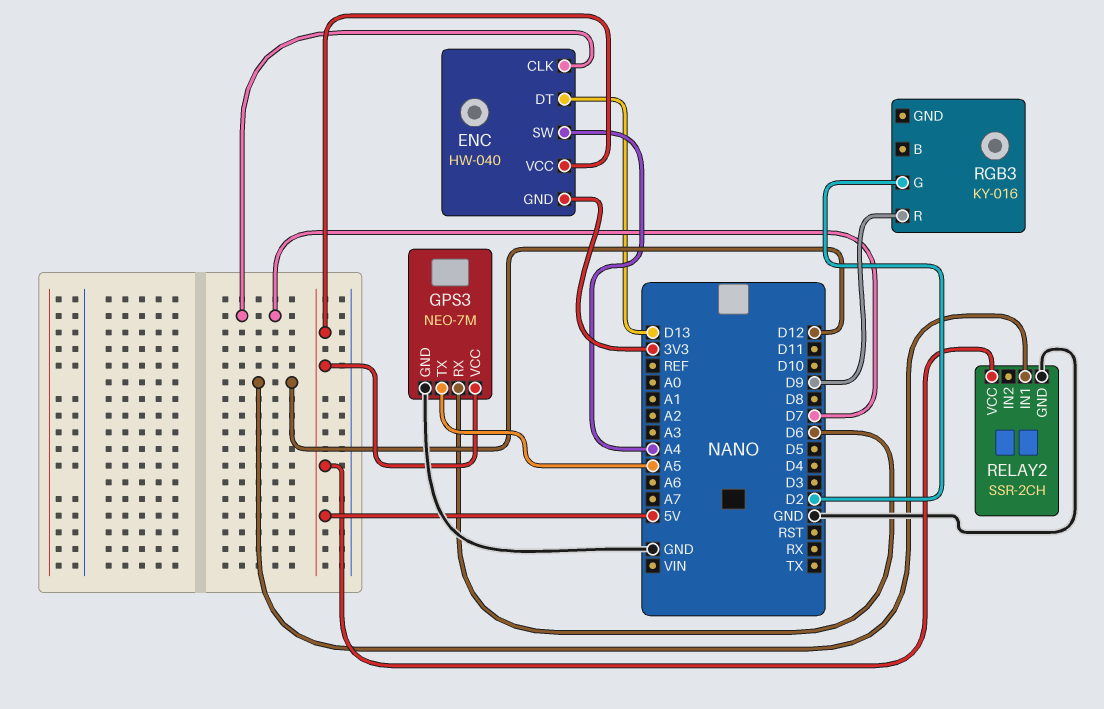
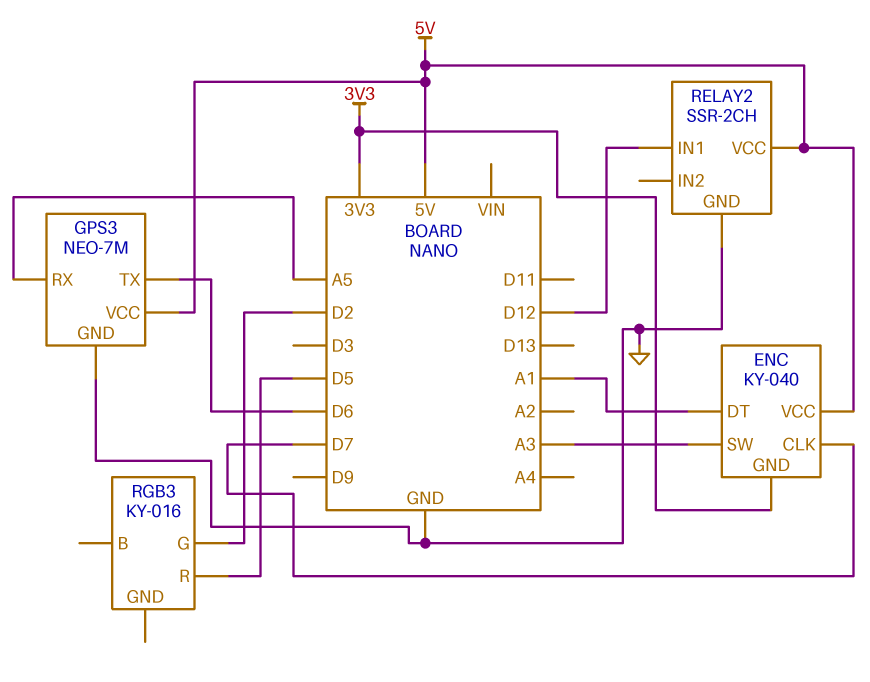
ENC: HW-040 -> KY-040
ENC pin DT: D13 -> A1
ENC pin SW: A4 -> A3
GPS3 pin RX: D6 -> A5
GPS3 pin TX: A5 -> D6
RGB3 pin R: D9 -> D5

